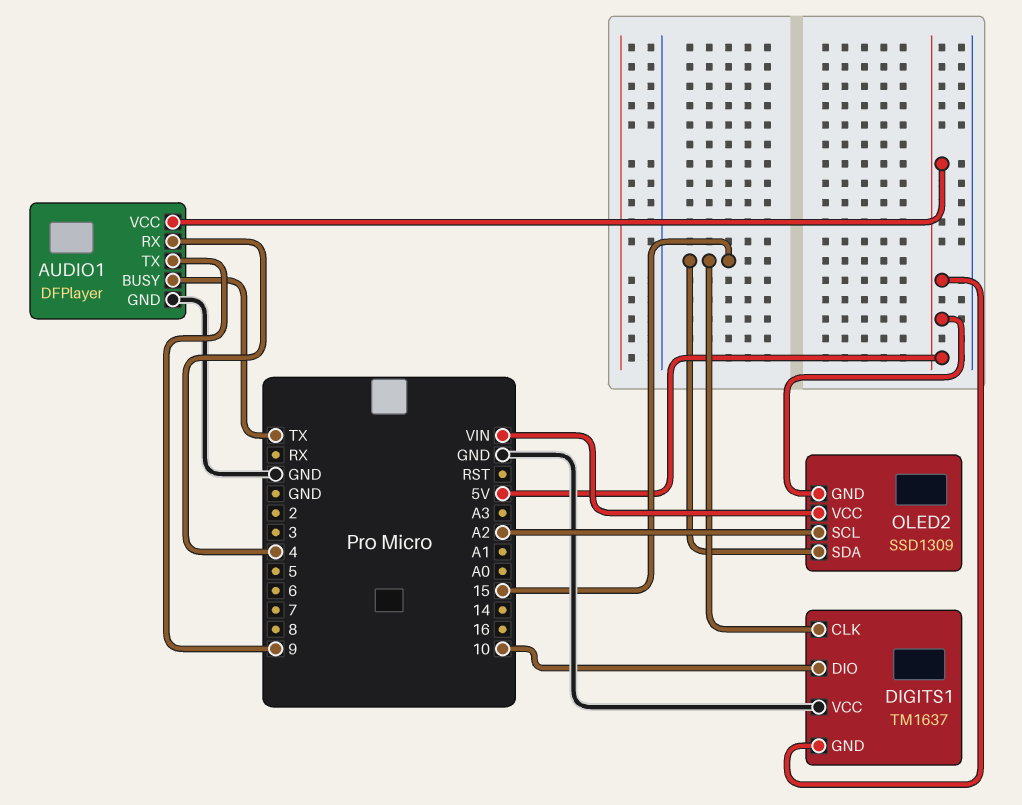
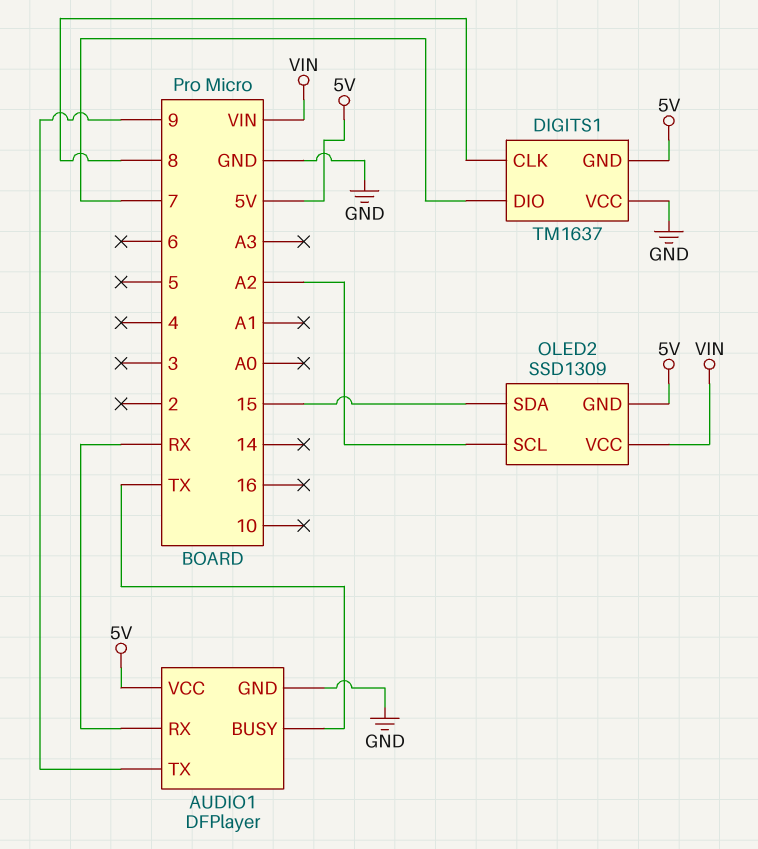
AUDIO1 pin RX: 4 -> RX
DIGITS1 pin CLK: 15 -> 8
DIGITS1 pin DIO: 10 -> 7

